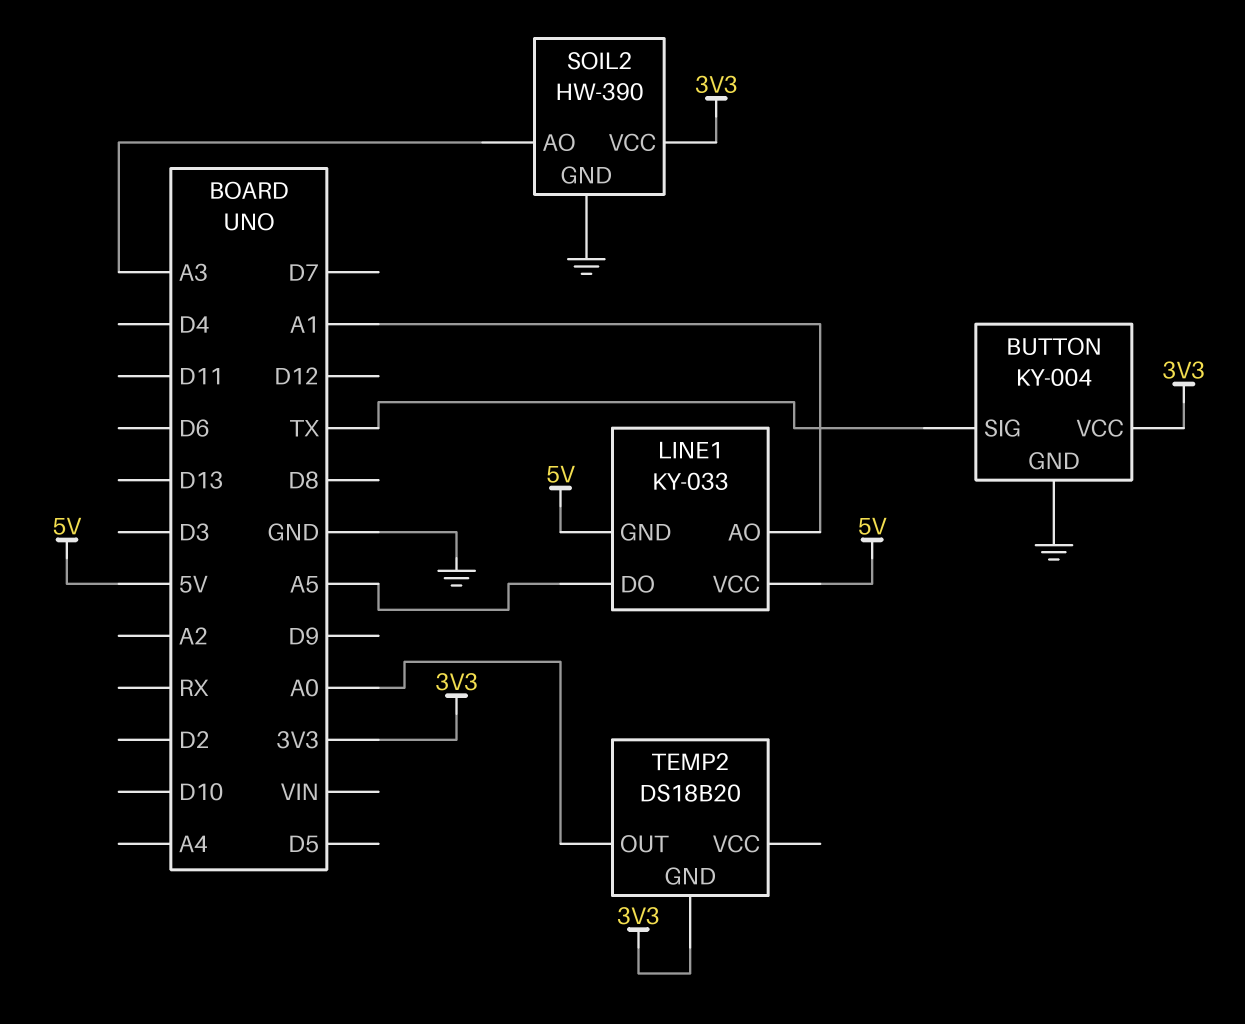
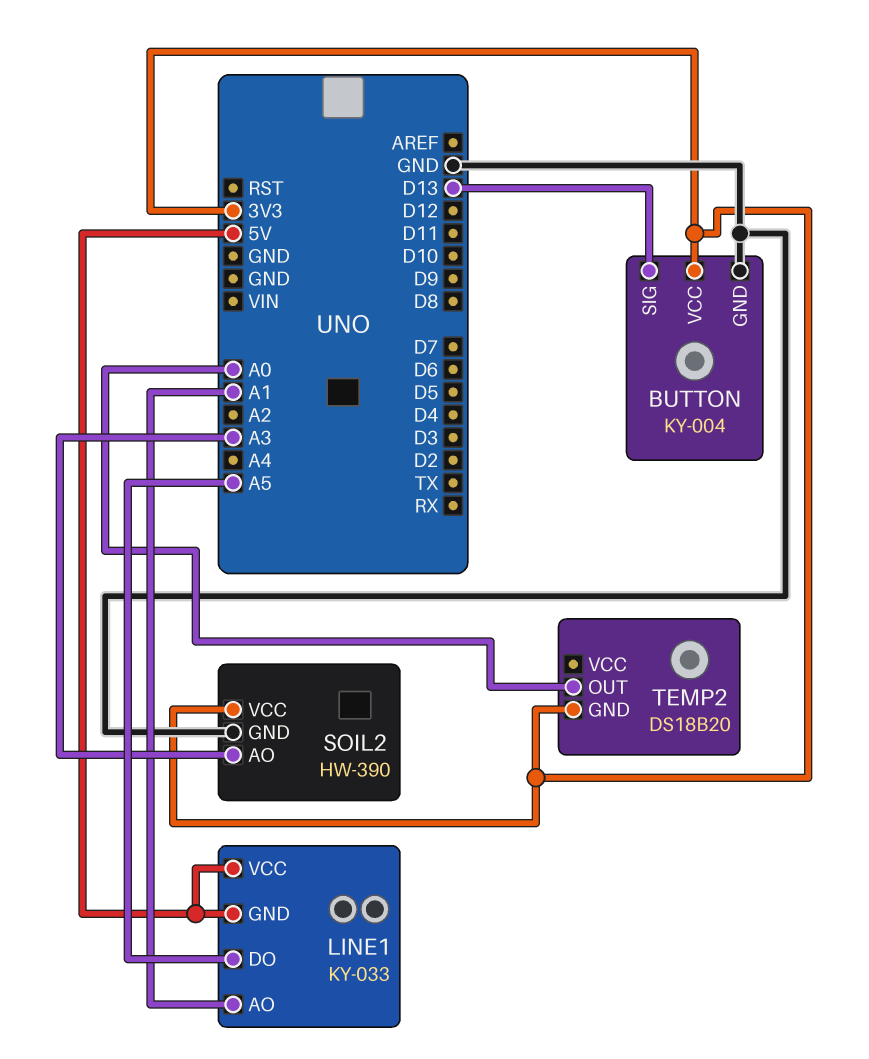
BUTTON pin SIG: TX -> D13

